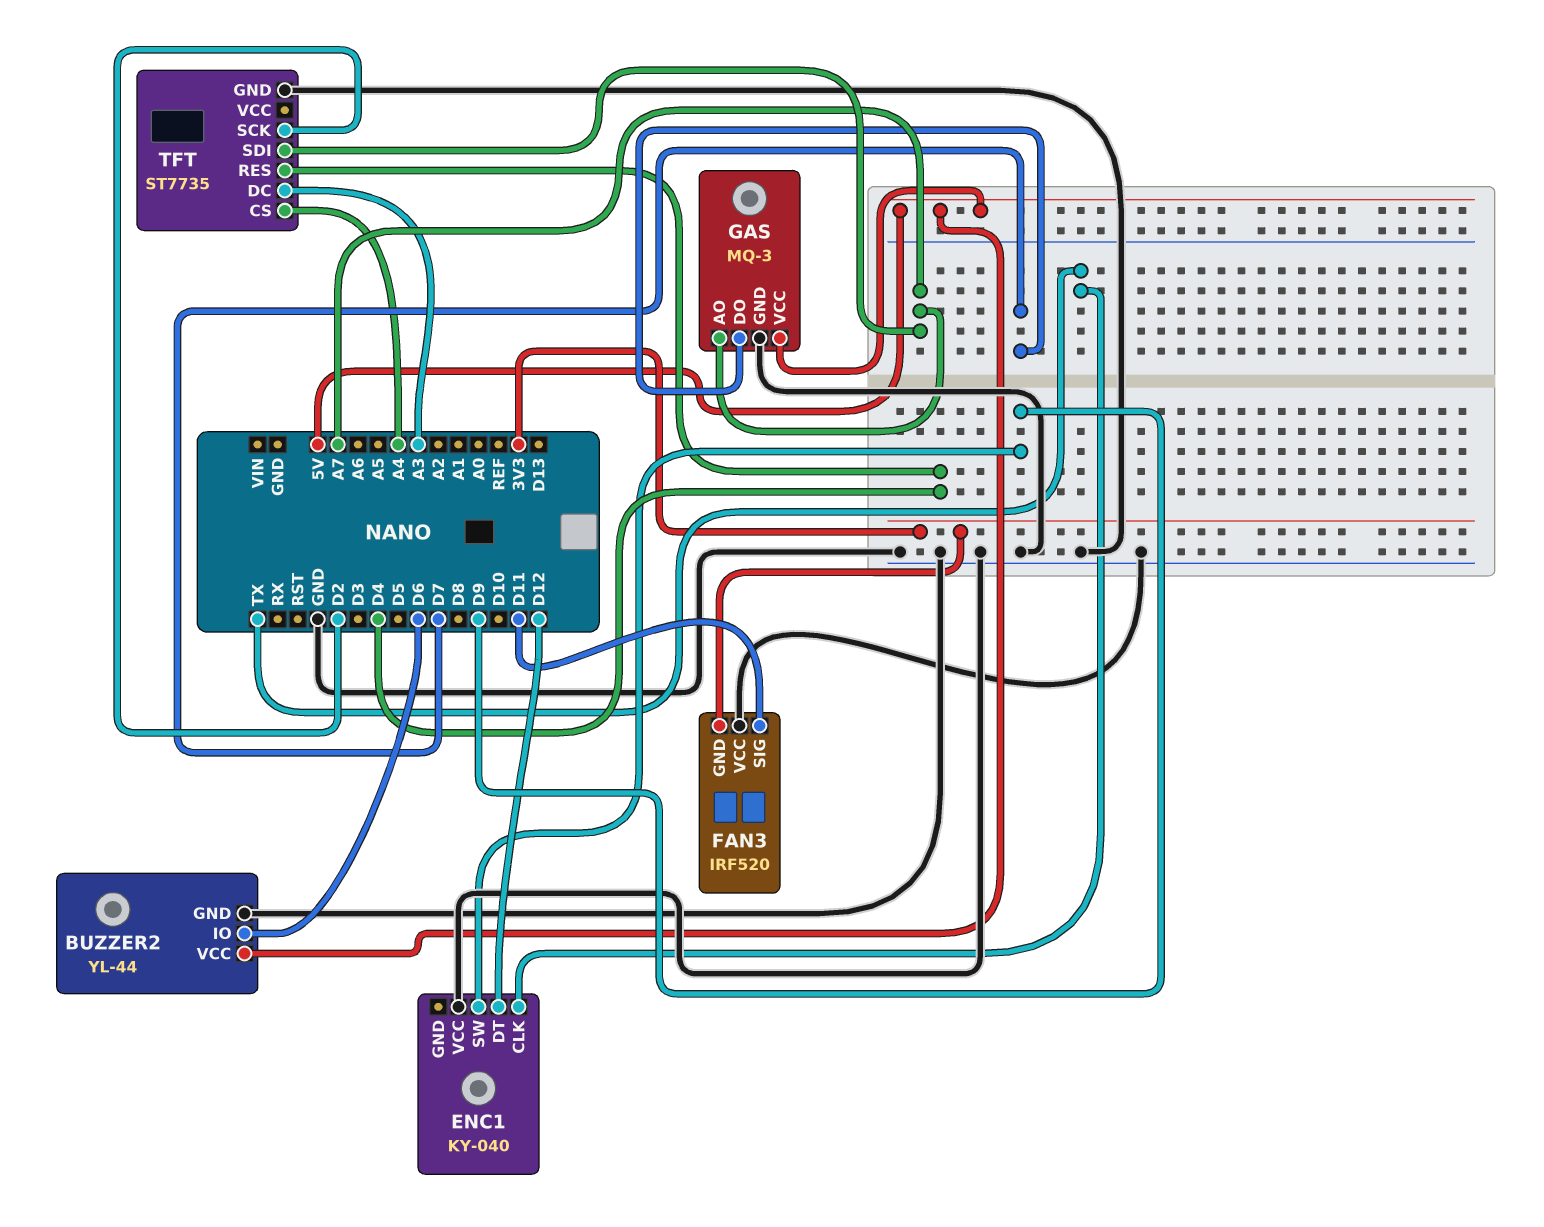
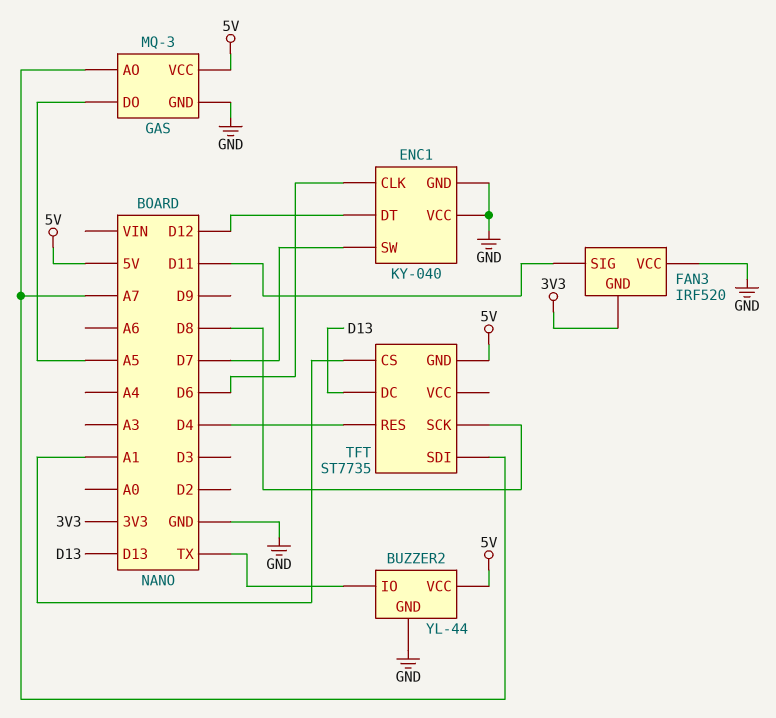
BUZZER2 pin IO: D6 -> TX
ENC1 pin CLK: TX -> D6
ENC1 pin GND: none -> GND
ENC1 pin SW: D9 -> D7
GAS pin DO: D7 -> A5
TFT pin CS: A4 -> A1
TFT pin DC: A3 -> D13
TFT pin GND: GND -> 5V
TFT pin SCK: D2 -> D8

